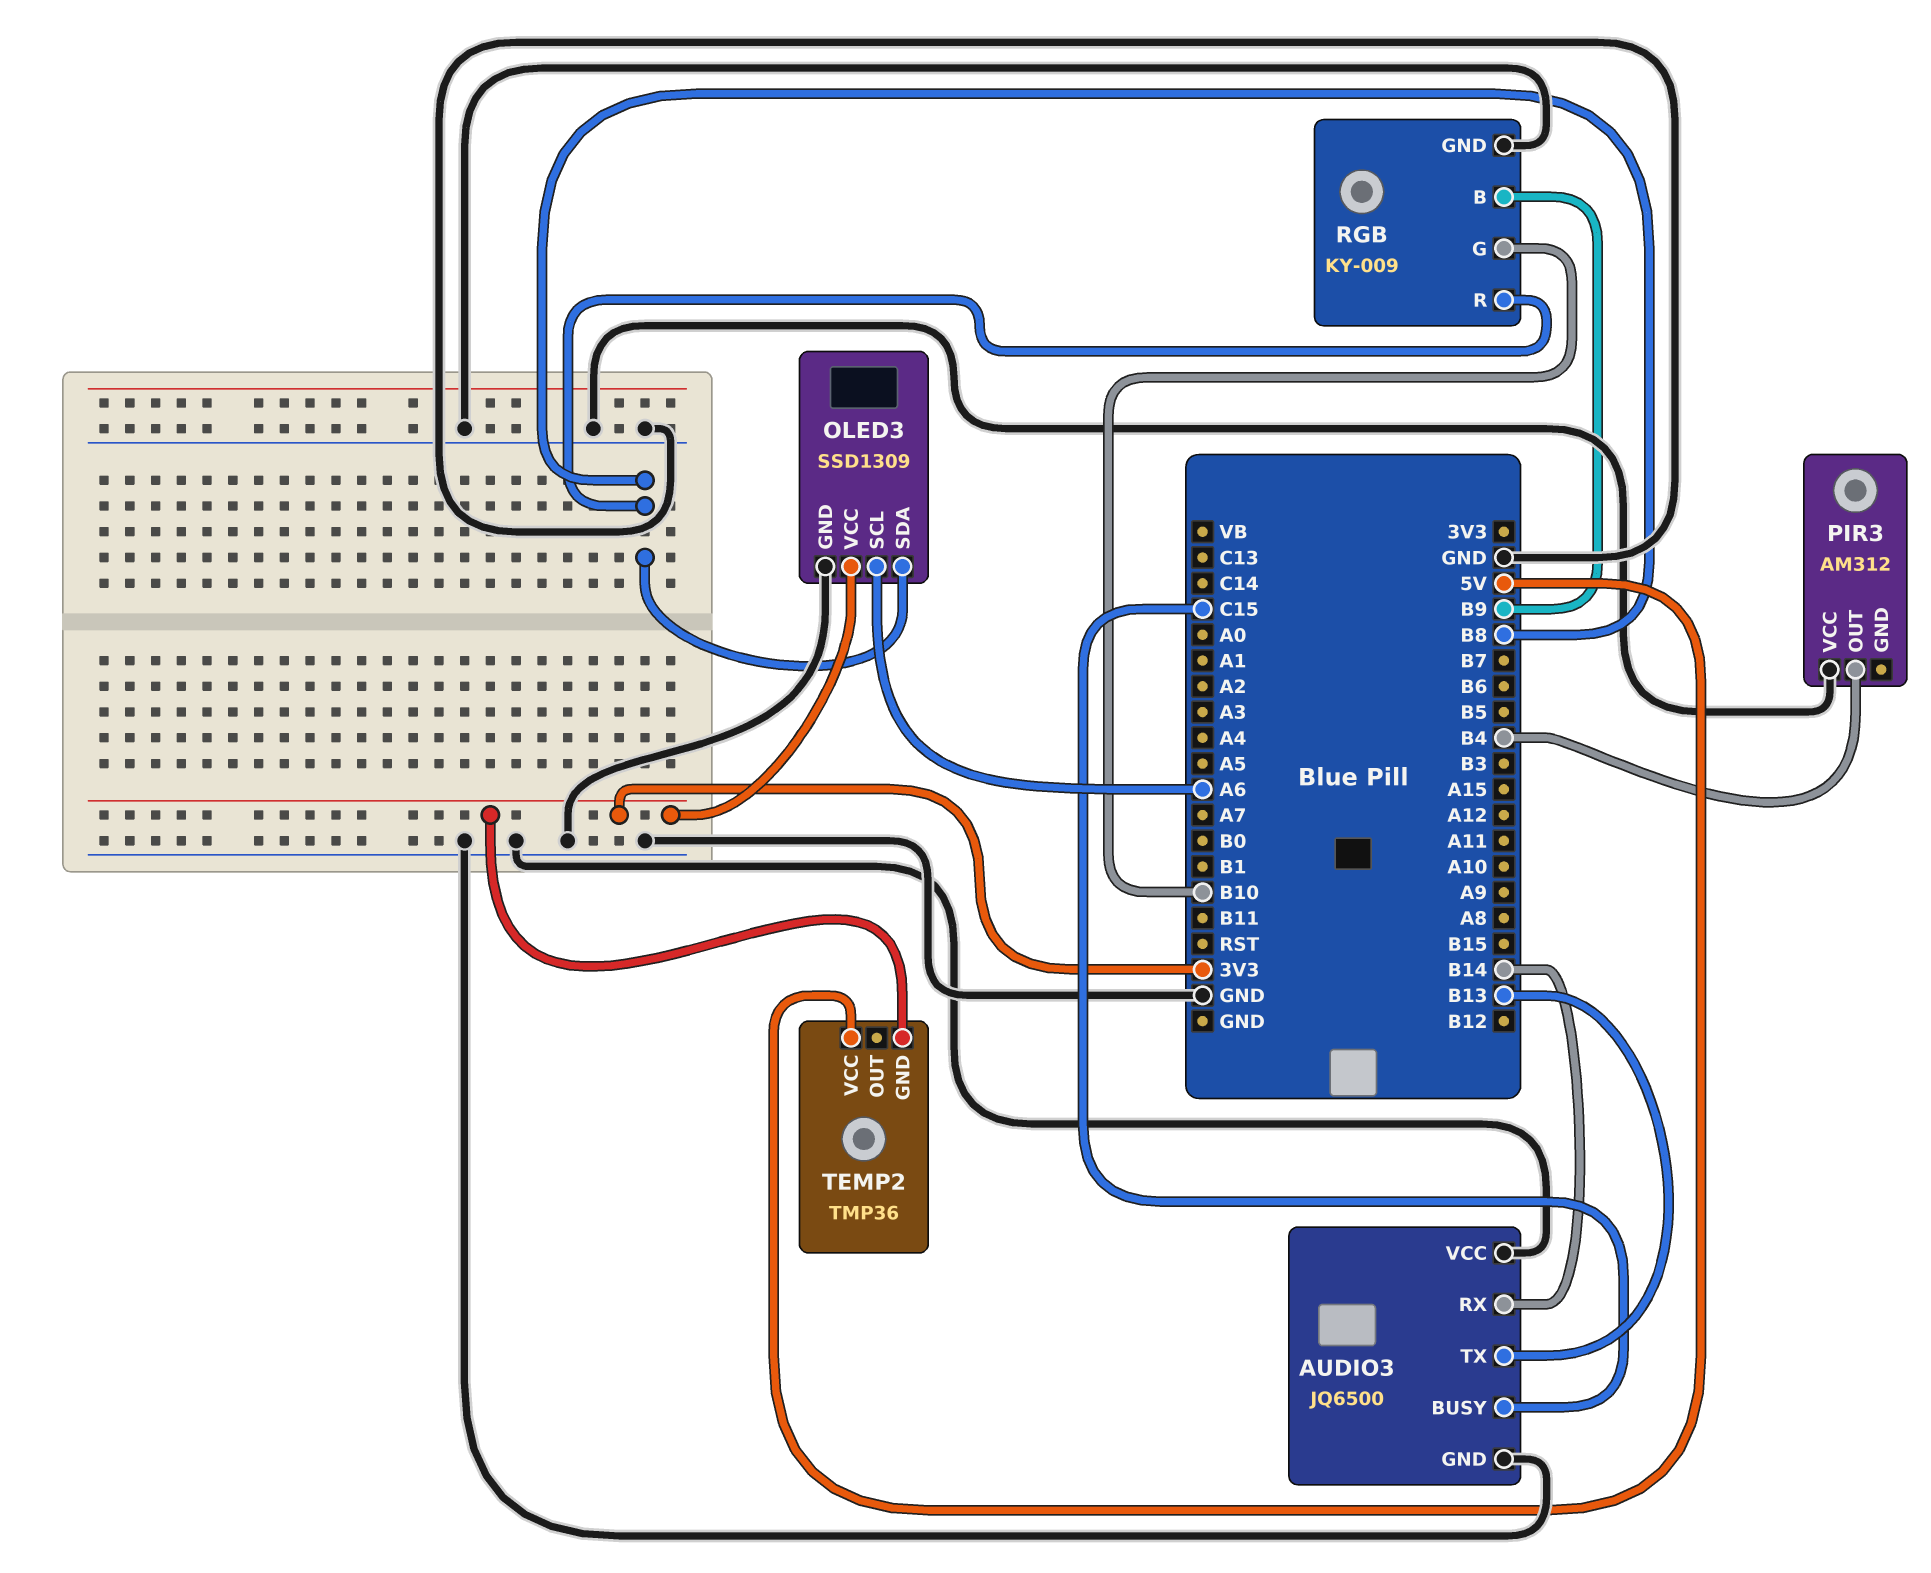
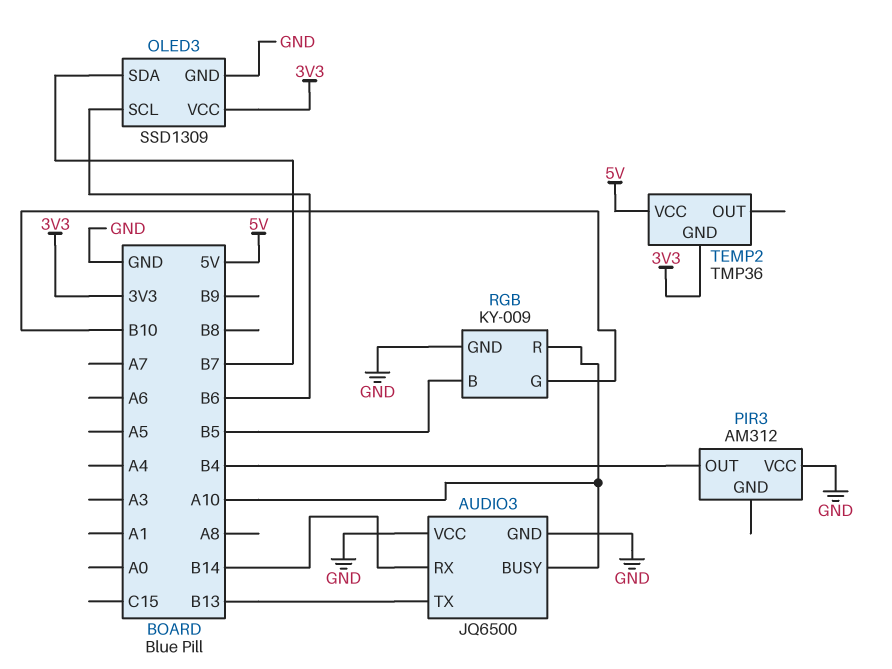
AUDIO3 pin BUSY: C15 -> A10
OLED3 pin SCL: A6 -> B6
OLED3 pin SDA: B8 -> B7
RGB pin B: B9 -> B5
RGB pin R: B8 -> A10

